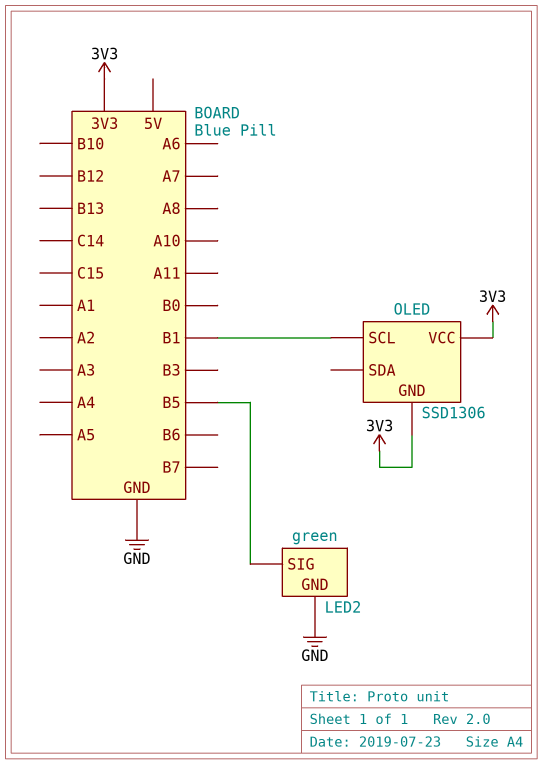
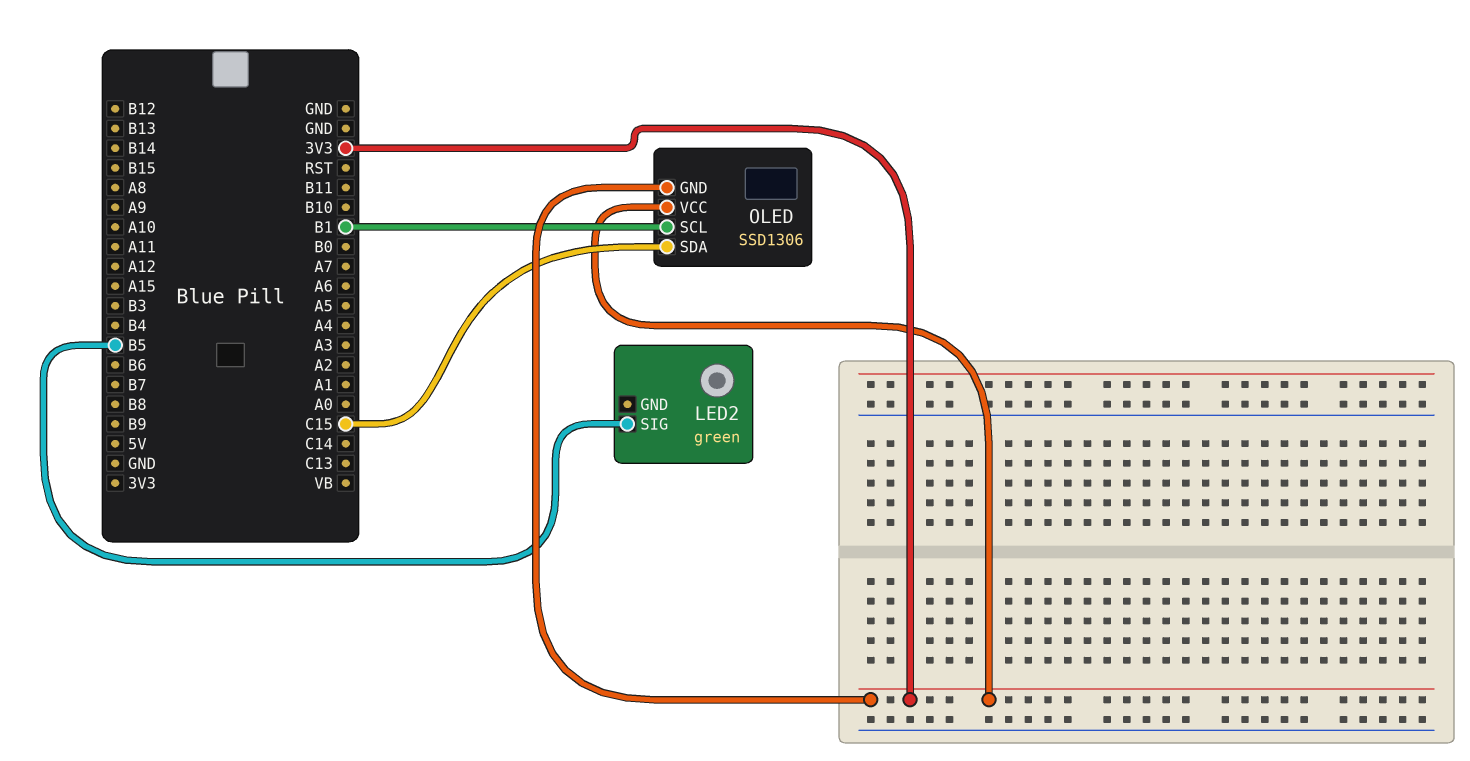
LED2 pin GND: GND -> none
OLED pin SDA: none -> C15

